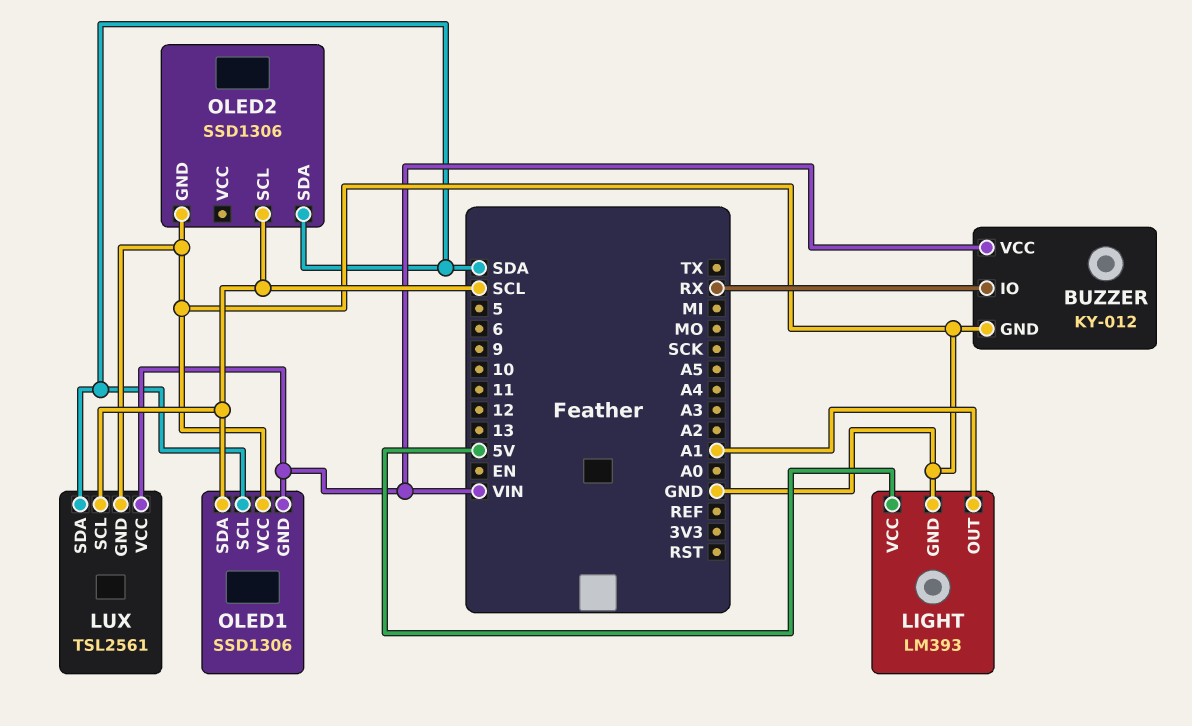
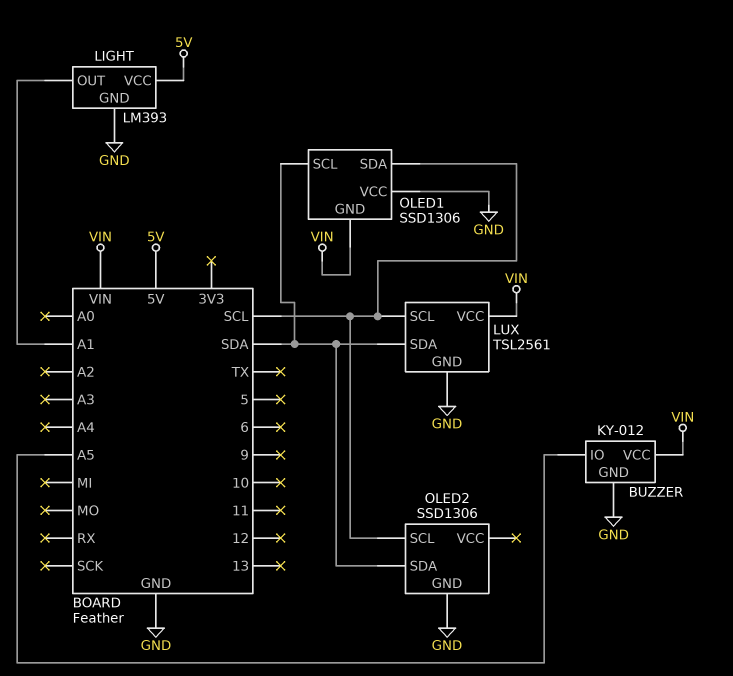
BUZZER pin IO: RX -> A5

